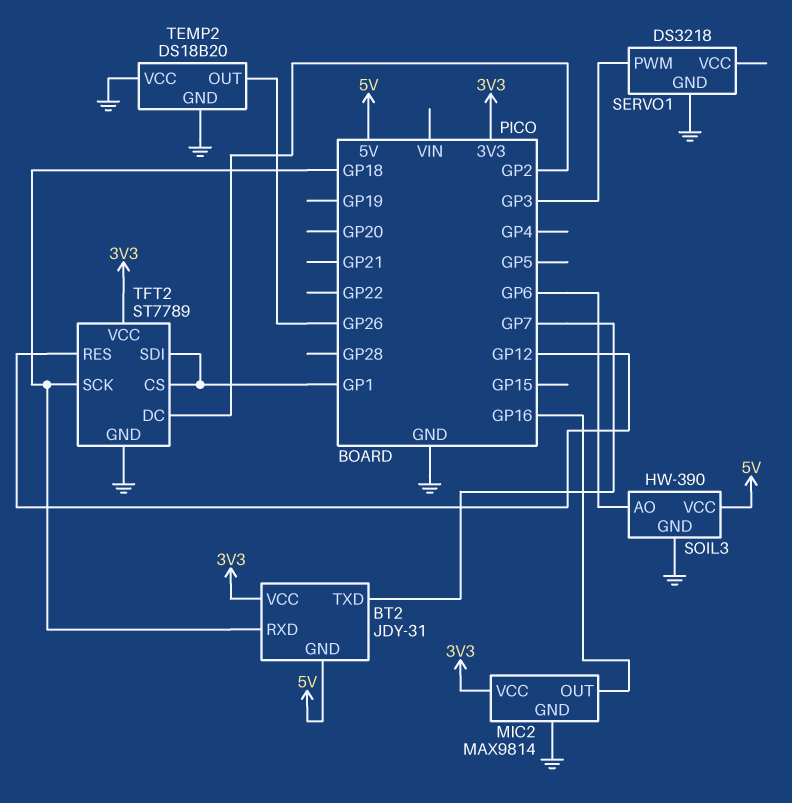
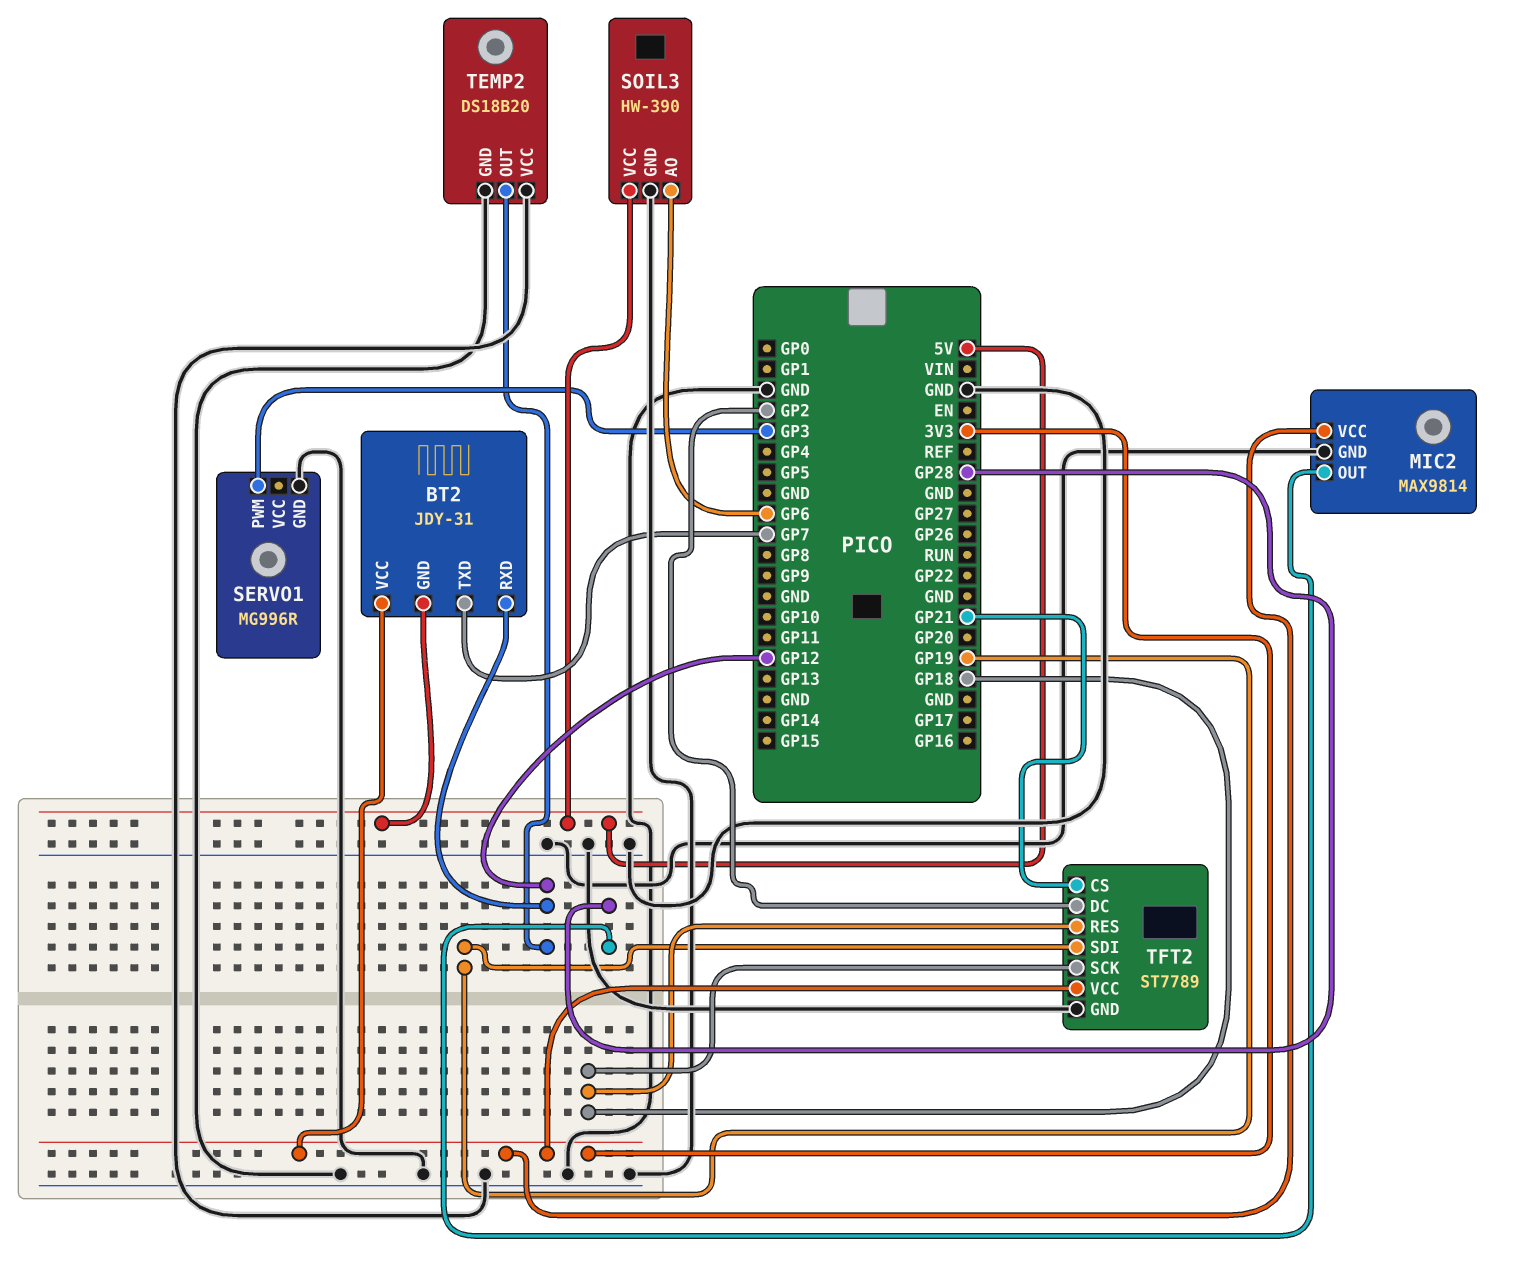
BT2 pin RXD: GP18 -> GP12
MIC2 pin OUT: GP16 -> GP28
SERVO1: DS3218 -> MG996R
TEMP2 pin OUT: GP26 -> GP12
TFT2 pin CS: GP1 -> GP21
TFT2 pin RES: GP12 -> GP18
TFT2 pin SDI: GP1 -> GP19

